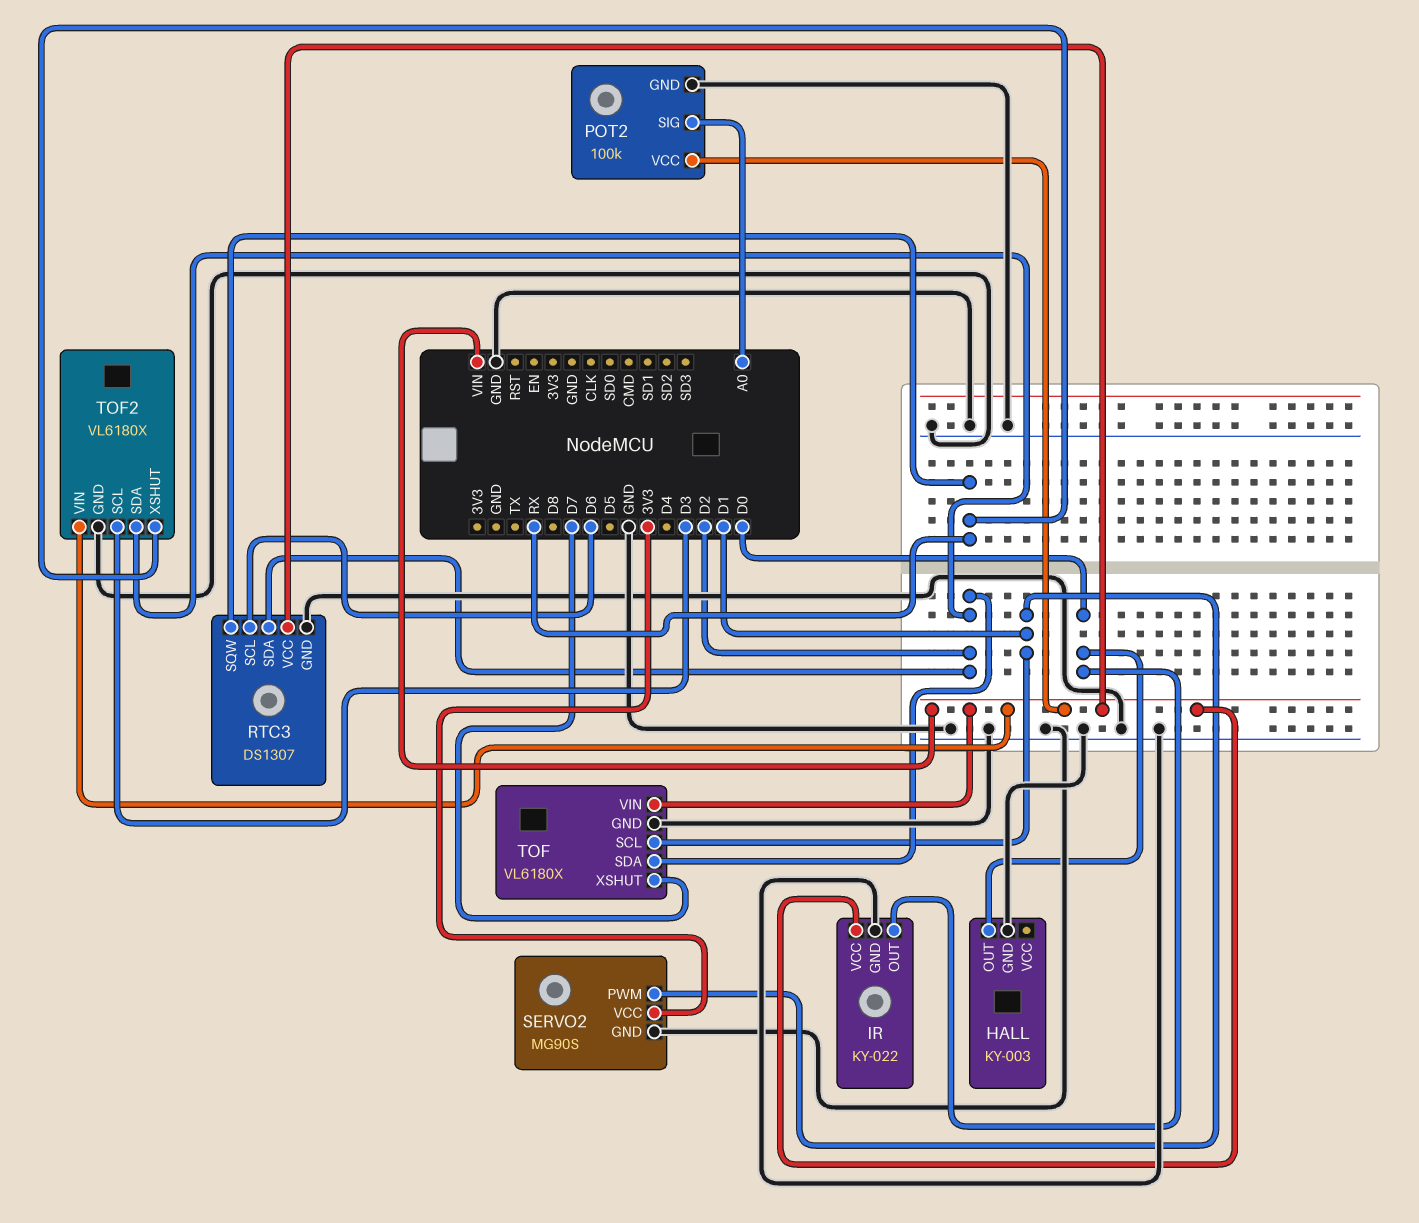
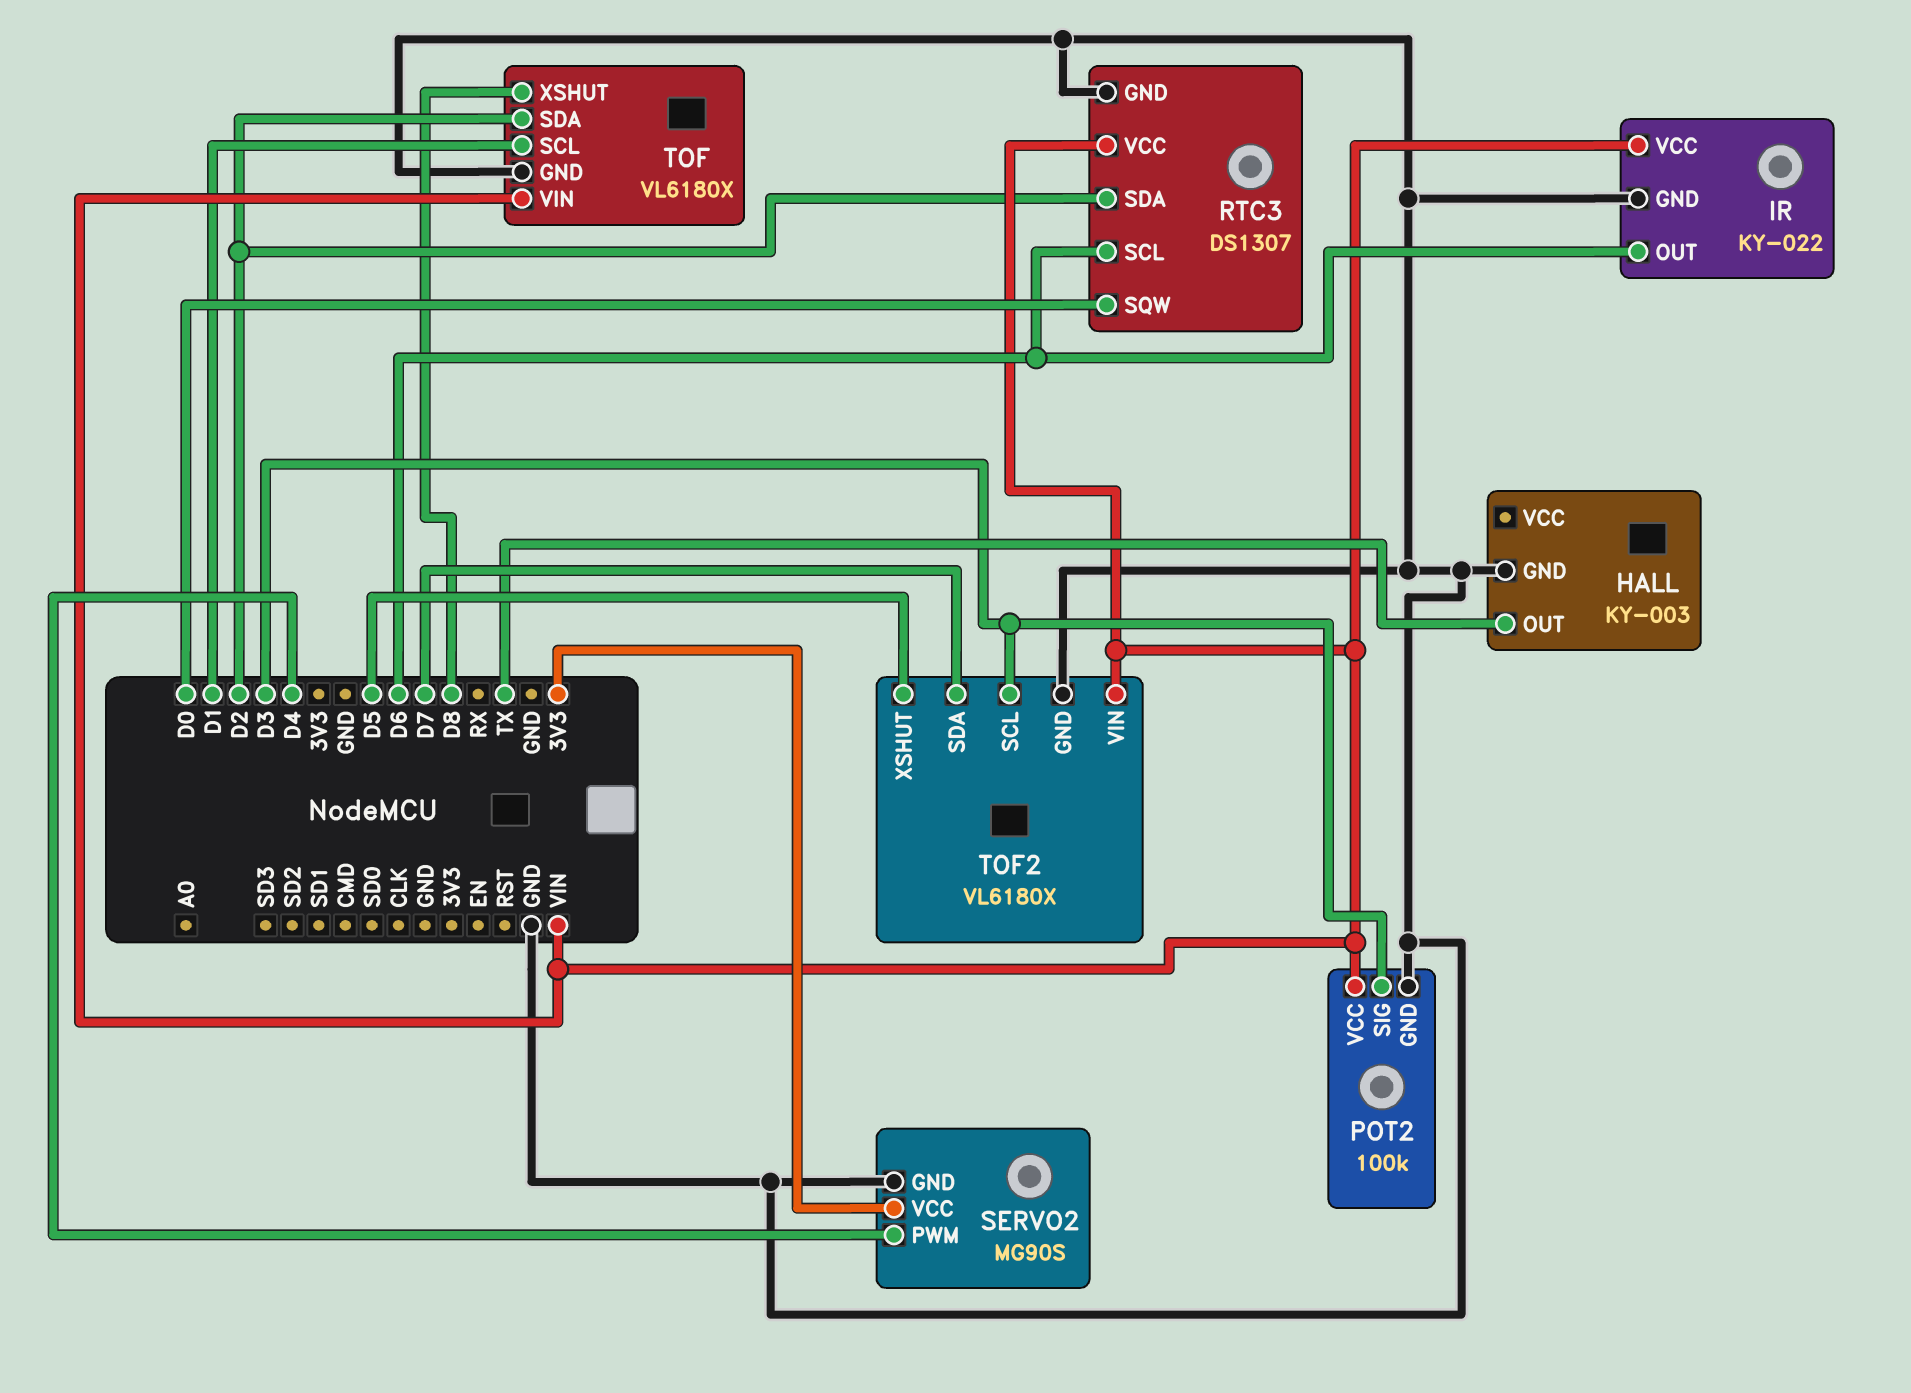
HALL pin OUT: D0 -> TX
IR pin OUT: D0 -> D6
POT2 pin SIG: A0 -> D3
RTC3 pin SQW: RX -> D0
SERVO2 pin PWM: D1 -> D4
TOF pin XSHUT: D7 -> D8
TOF2 pin SDA: D2 -> D7
TOF2 pin XSHUT: RX -> D5

